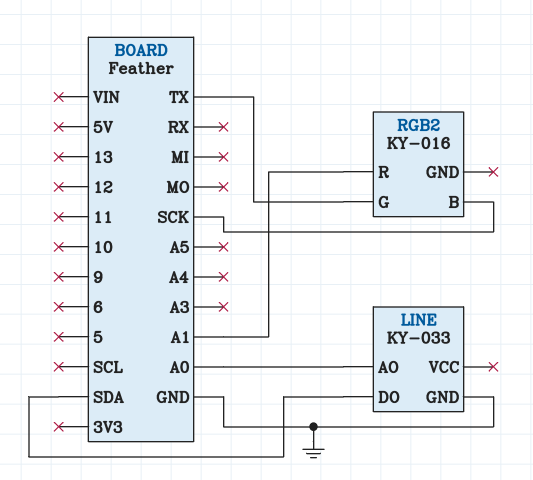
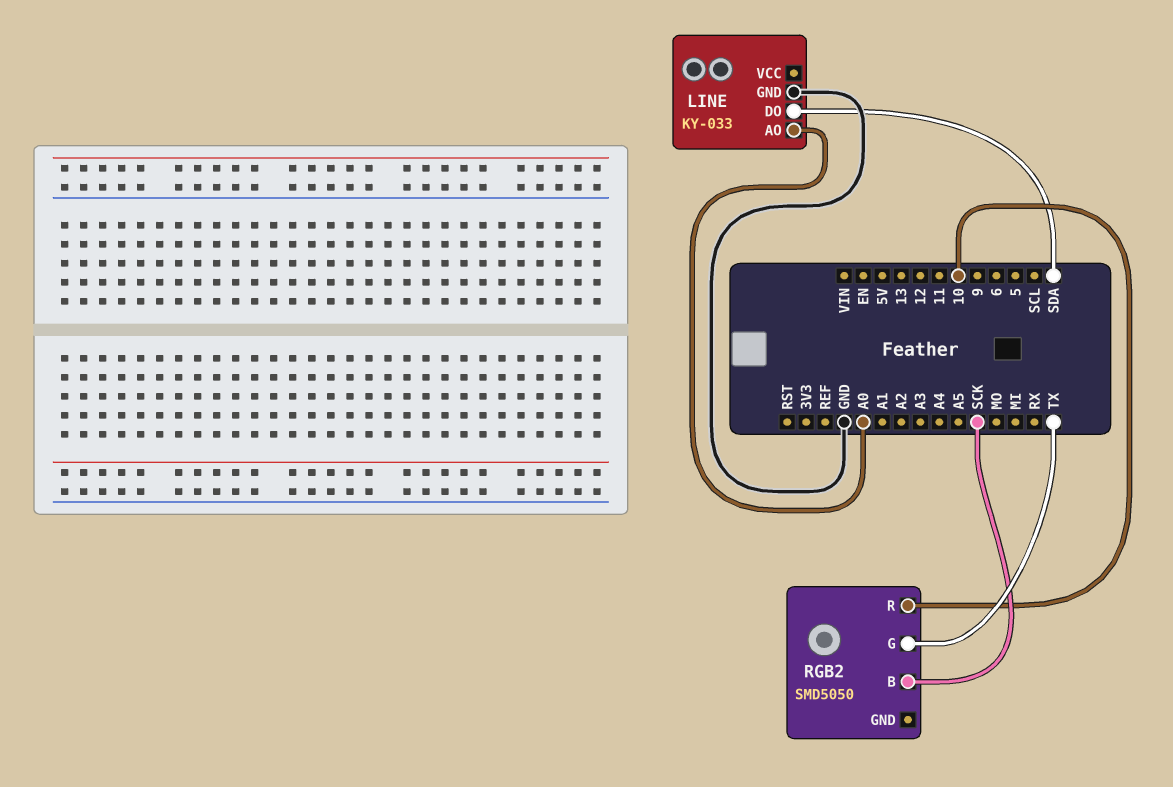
RGB2: KY-016 -> SMD5050
RGB2 pin R: A1 -> 10

